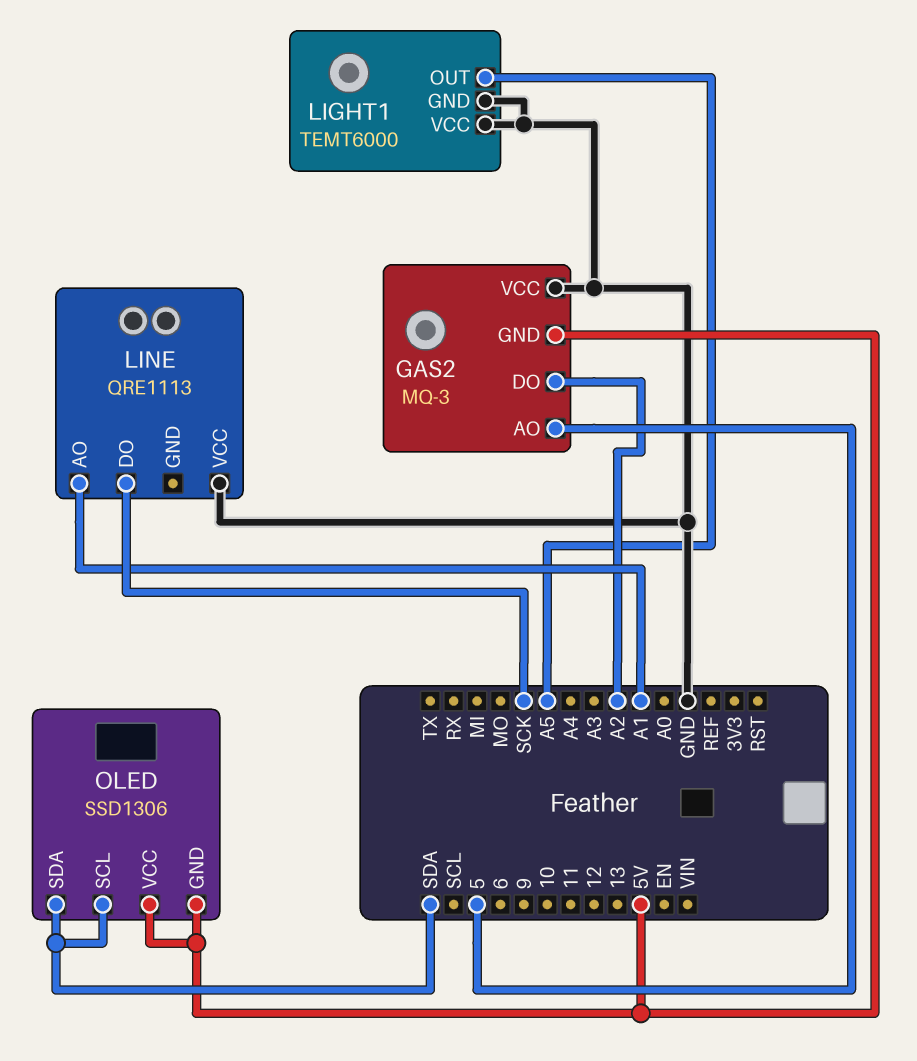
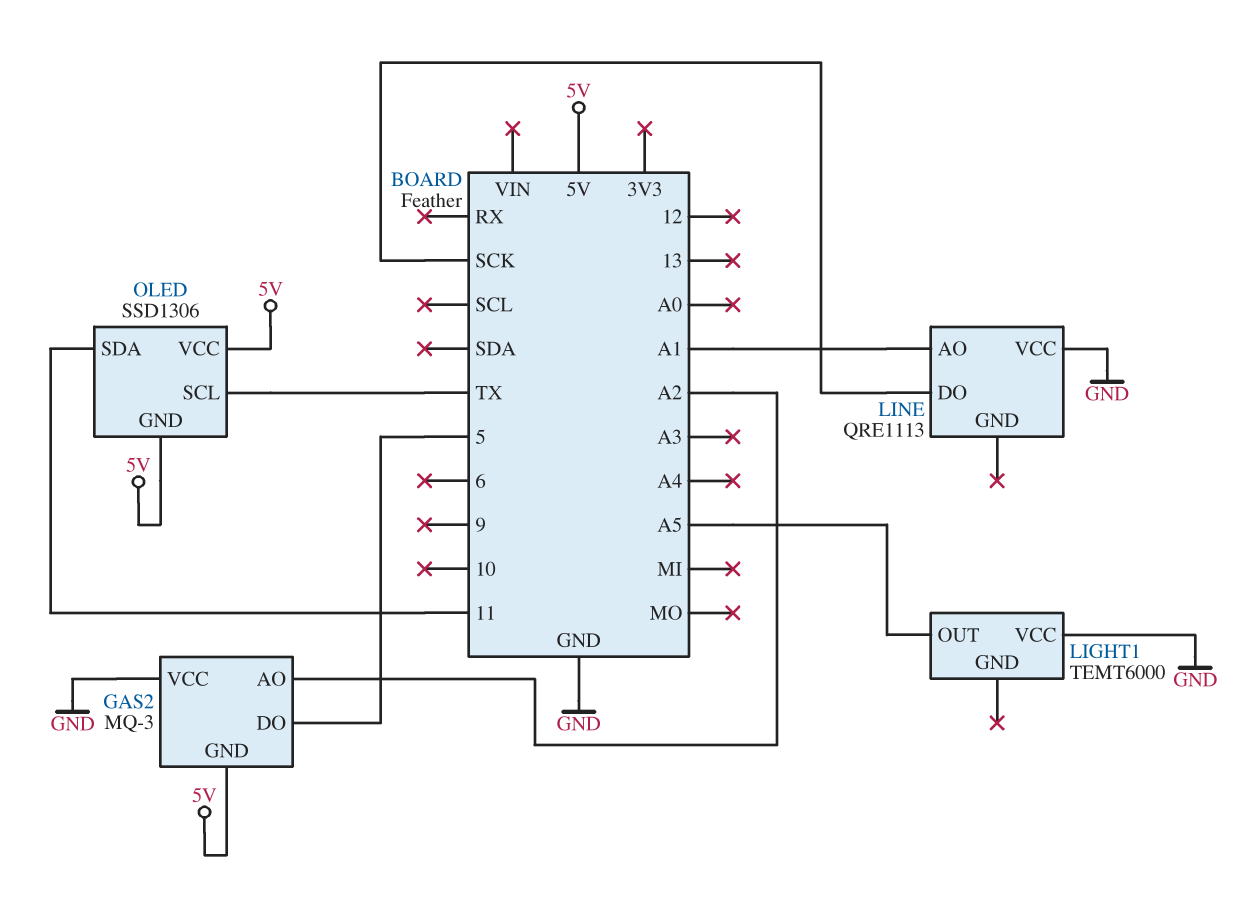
GAS2 pin AO: 5 -> A2
GAS2 pin DO: A2 -> 5
LIGHT1 pin GND: GND -> none
OLED pin SCL: SDA -> TX
OLED pin SDA: SDA -> 11

